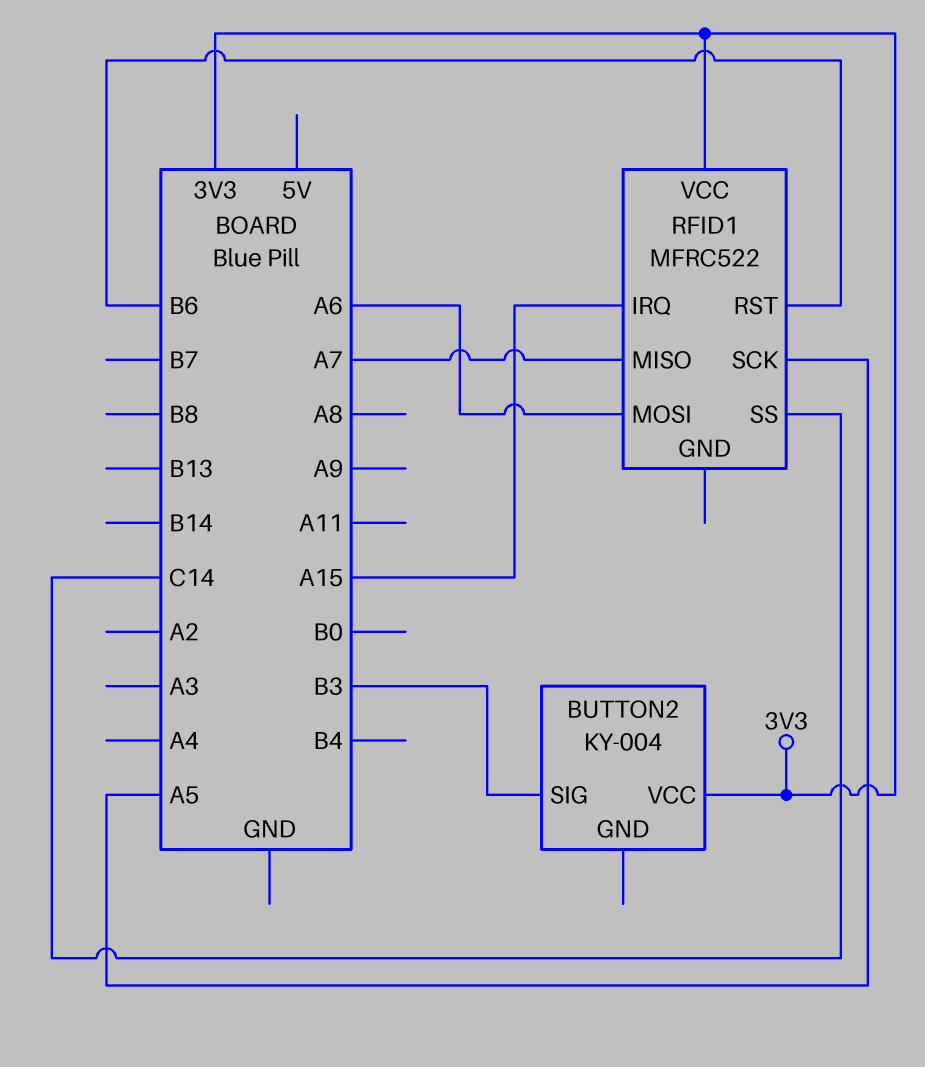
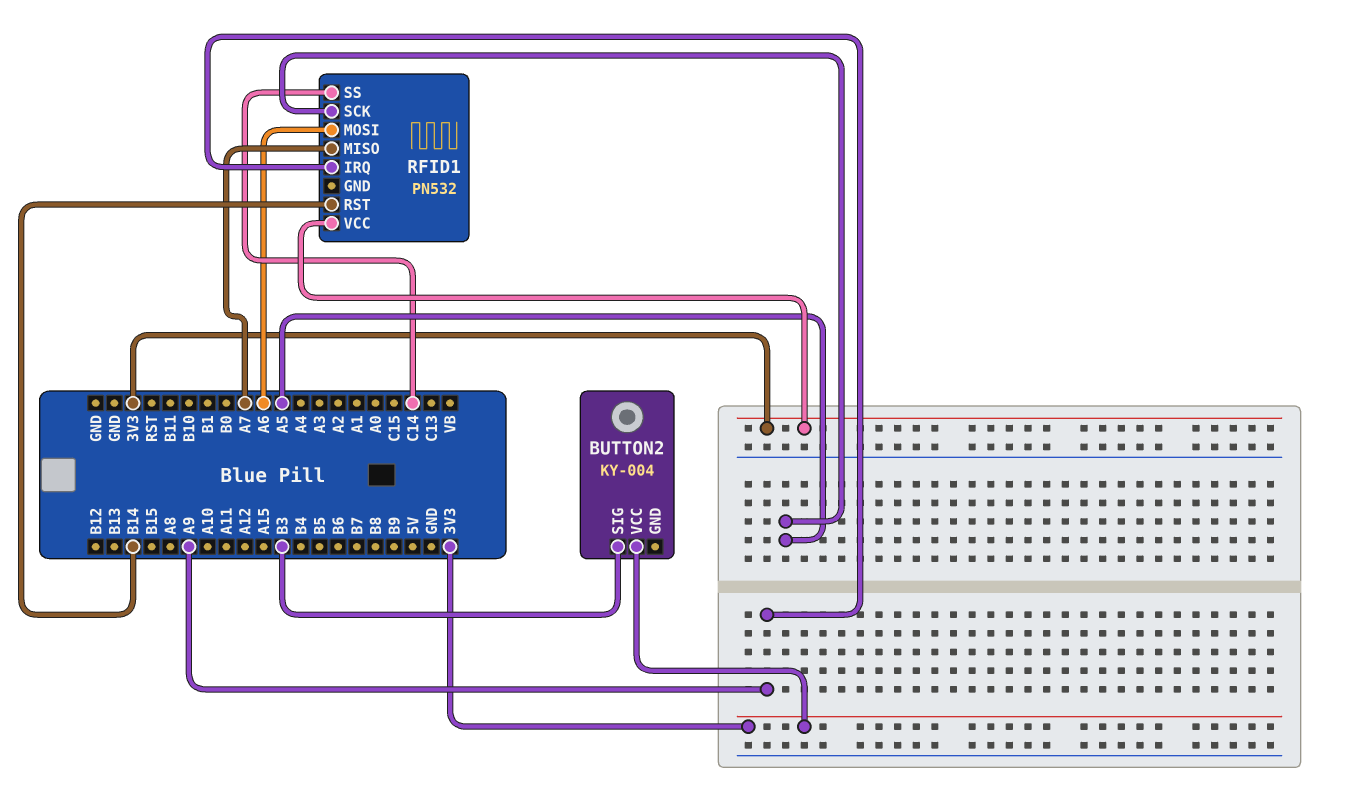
RFID1: MFRC522 -> PN532
RFID1 pin IRQ: A15 -> A9
RFID1 pin RST: B6 -> B14

